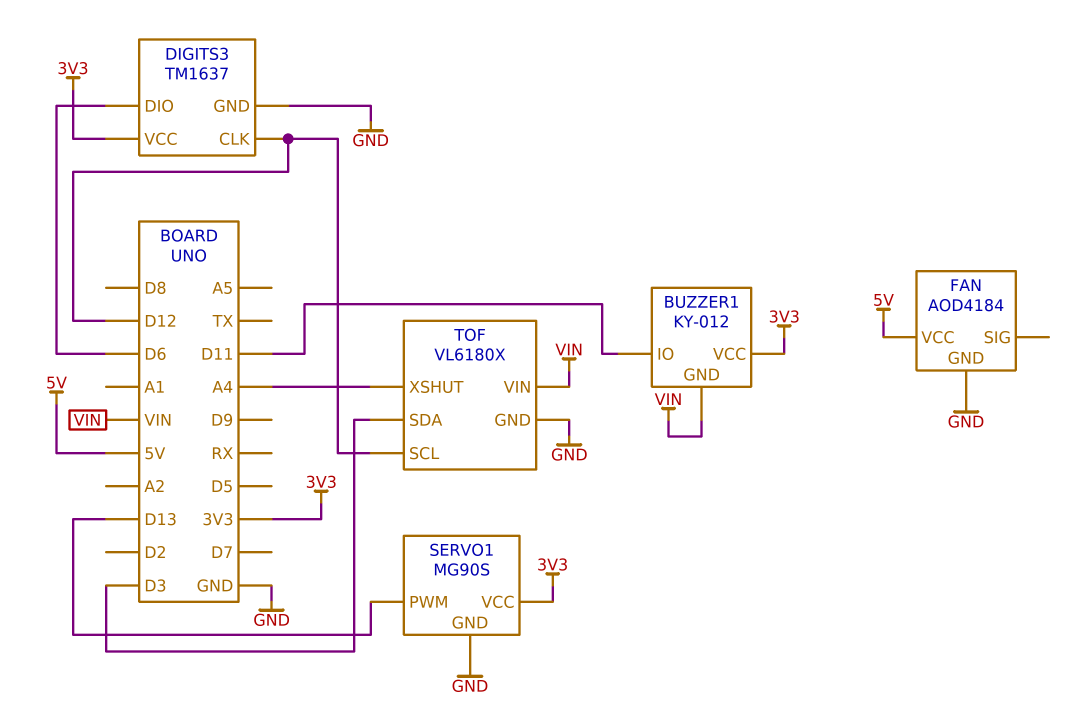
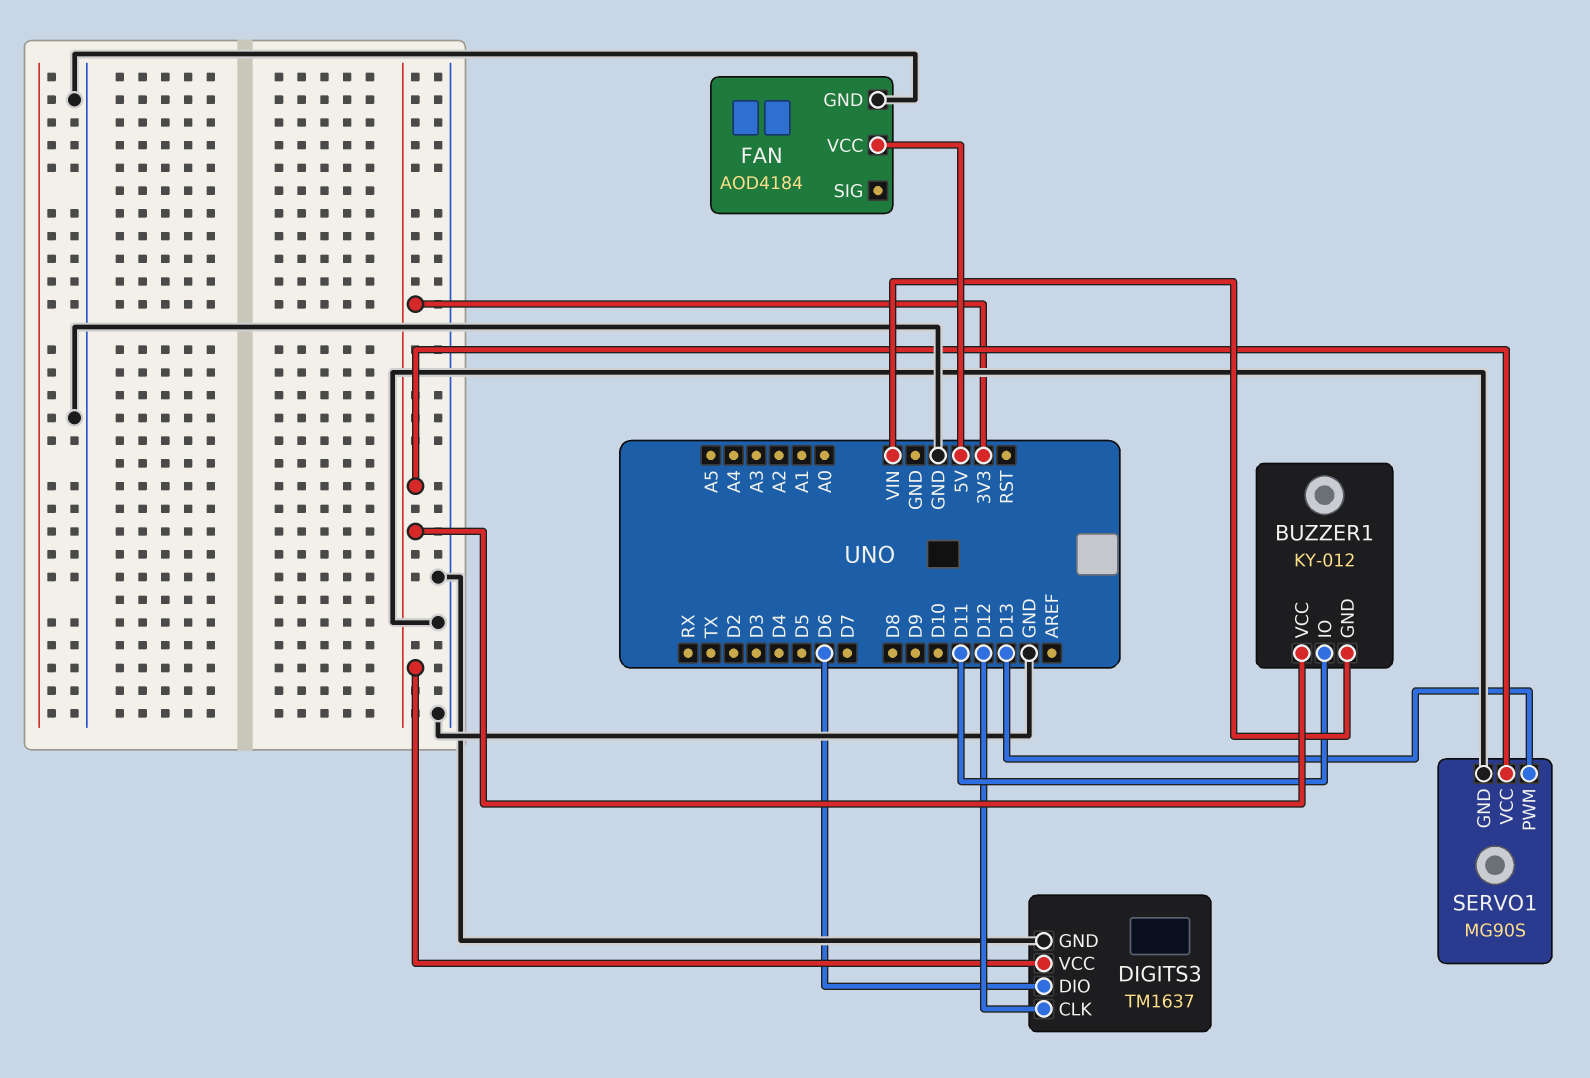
TOF: VL6180X -> none
TOF pin GND: GND -> none
TOF pin SCL: D12 -> none
TOF pin SDA: D3 -> none
TOF pin VIN: VIN -> none
TOF pin XSHUT: A4 -> none

